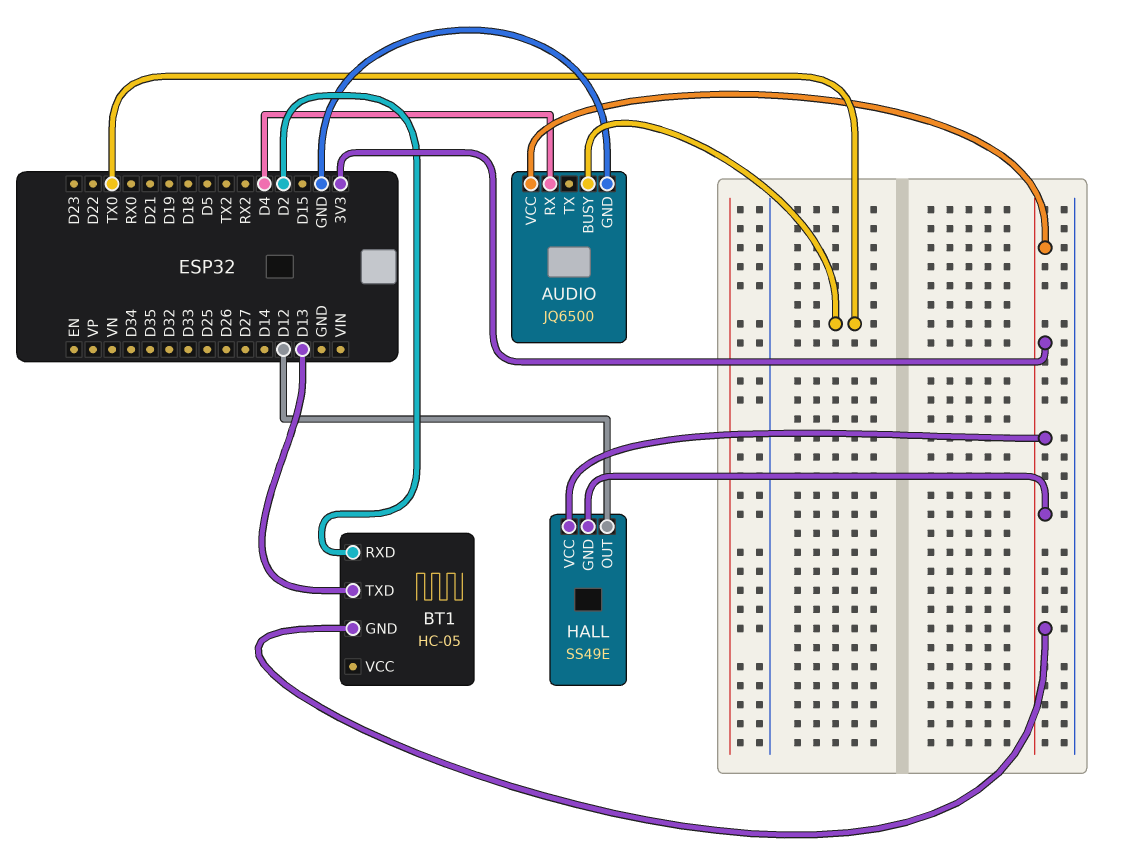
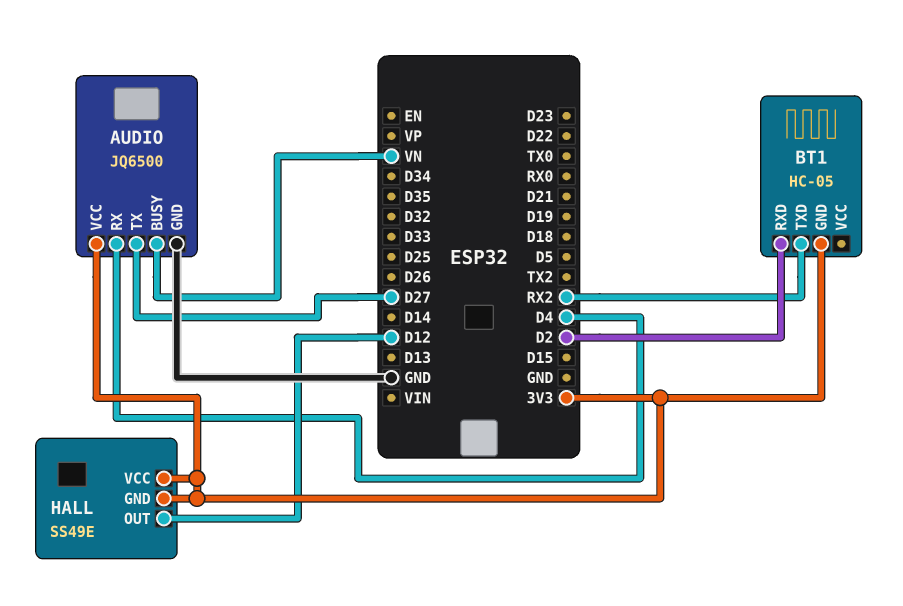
AUDIO pin BUSY: TX0 -> VN
AUDIO pin TX: none -> D27
BT1 pin TXD: D13 -> RX2

